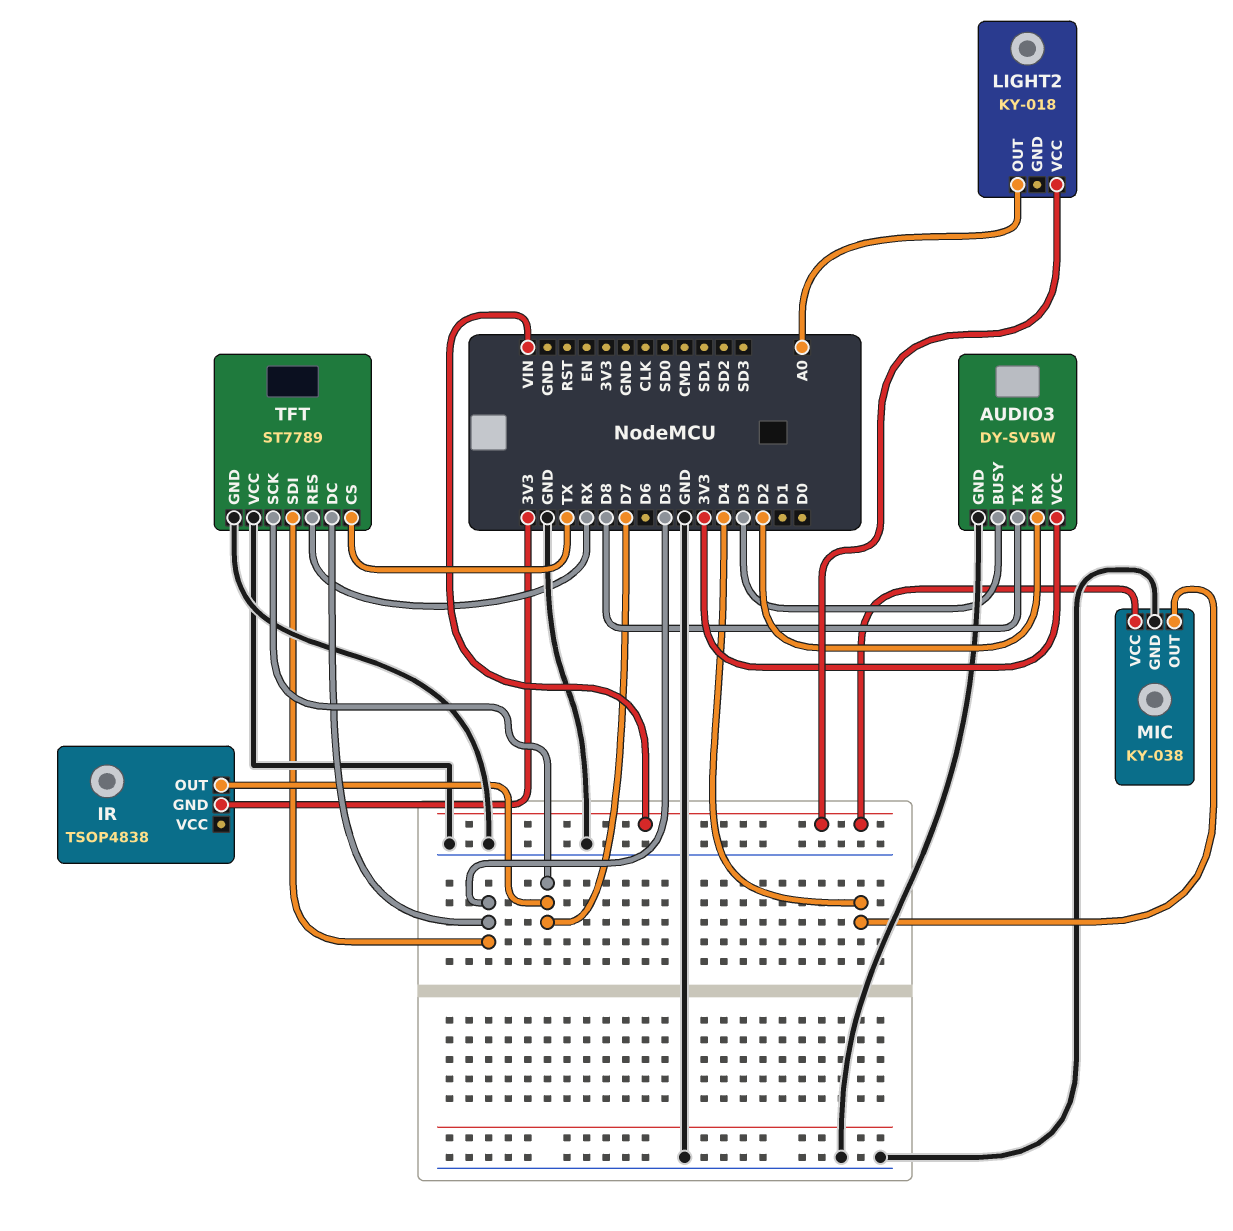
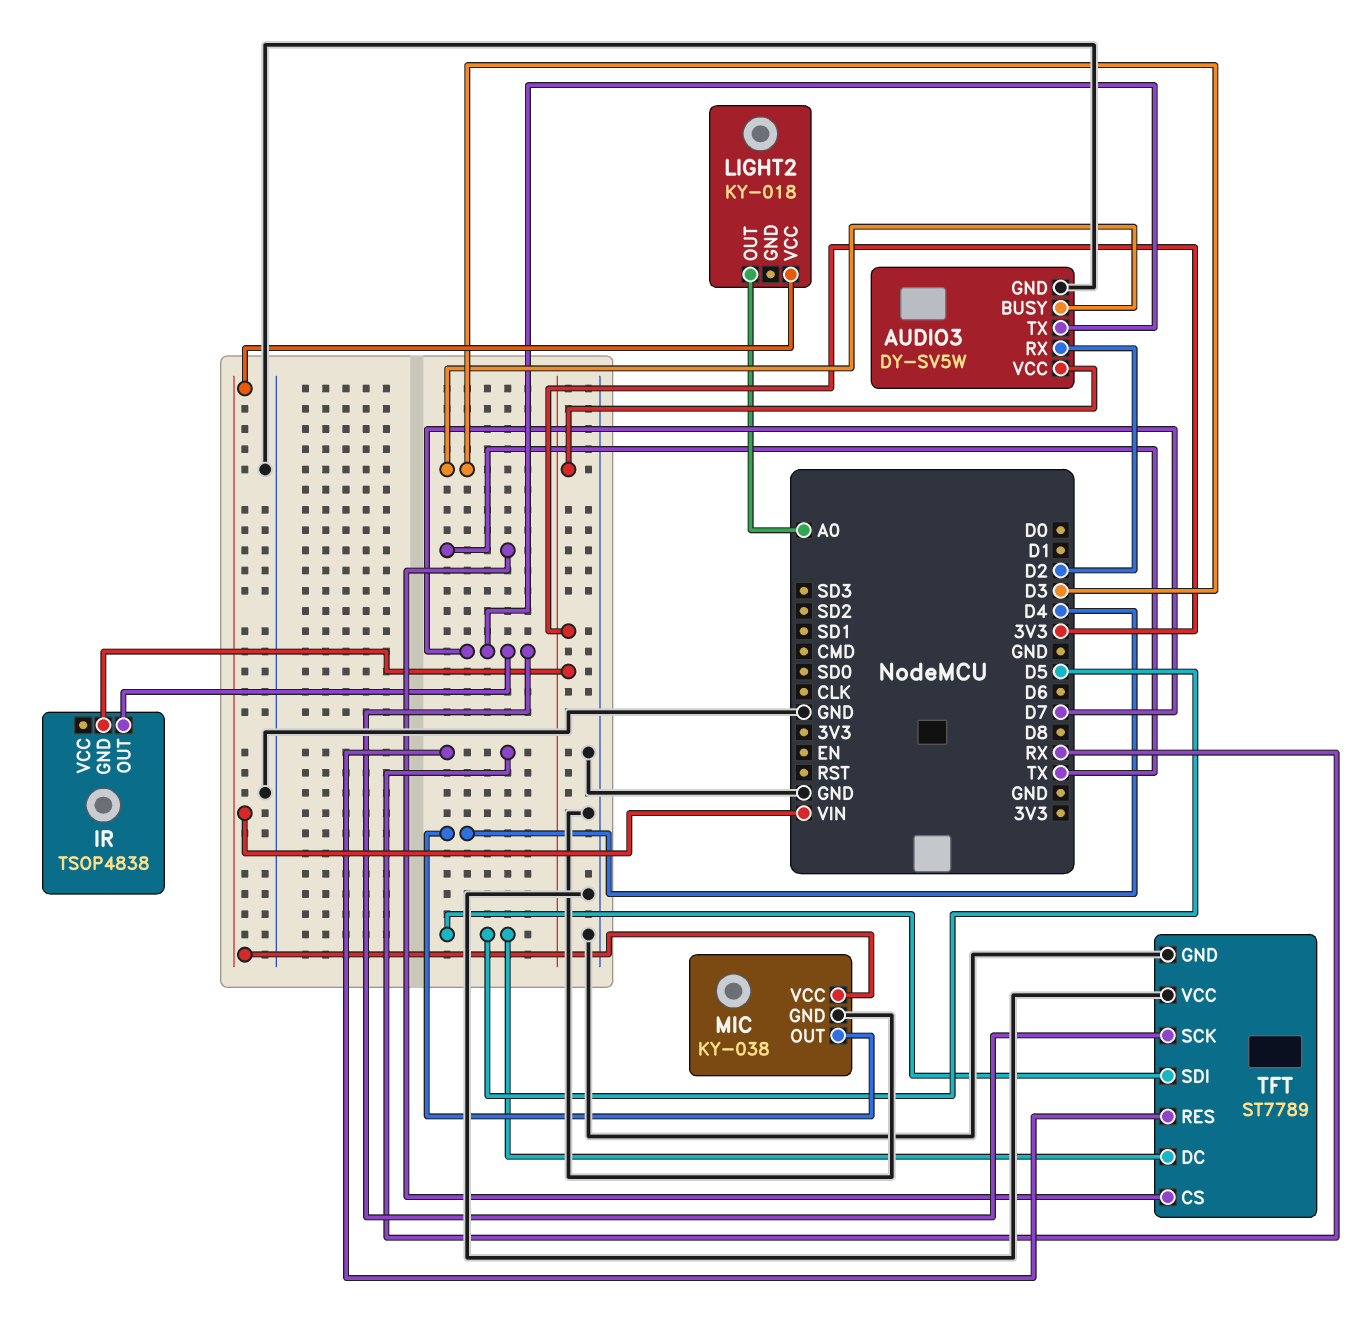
AUDIO3 pin TX: D8 -> D7

